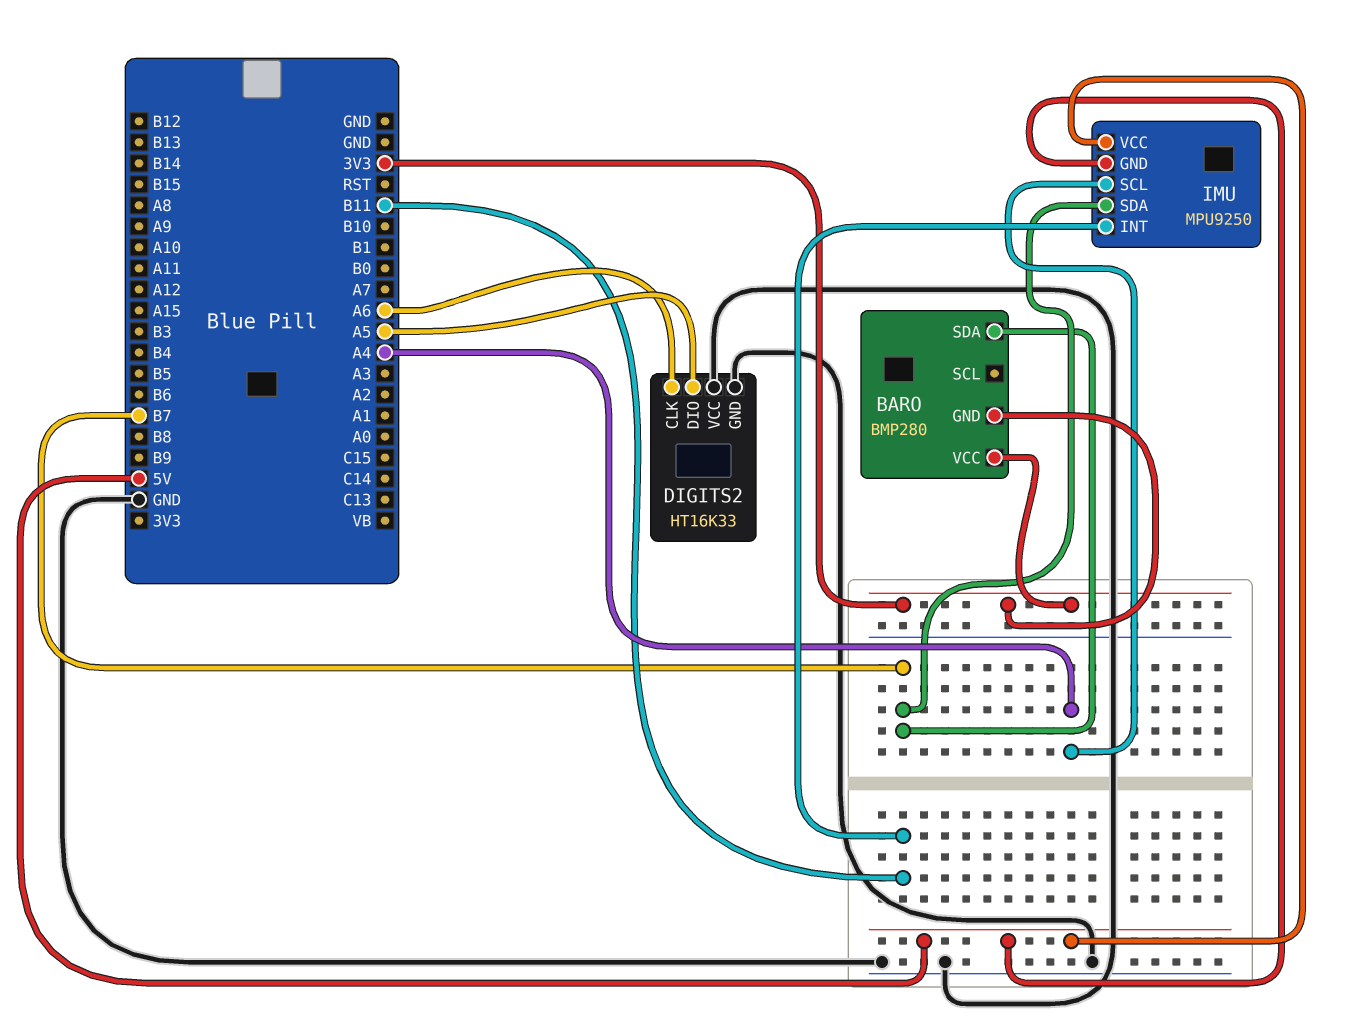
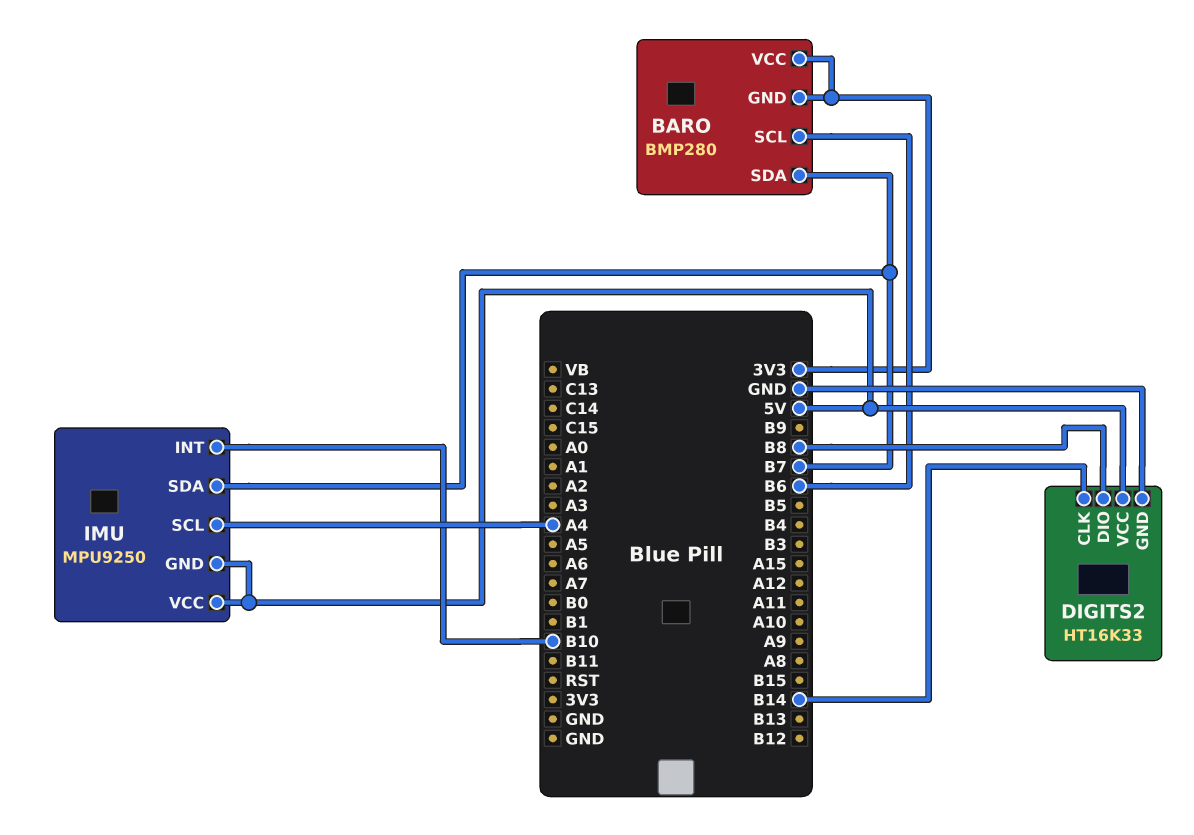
BARO pin SCL: none -> B6
DIGITS2 pin CLK: A6 -> B14
DIGITS2 pin DIO: A5 -> B8
DIGITS2 pin VCC: GND -> 5V
IMU pin INT: B11 -> B10

